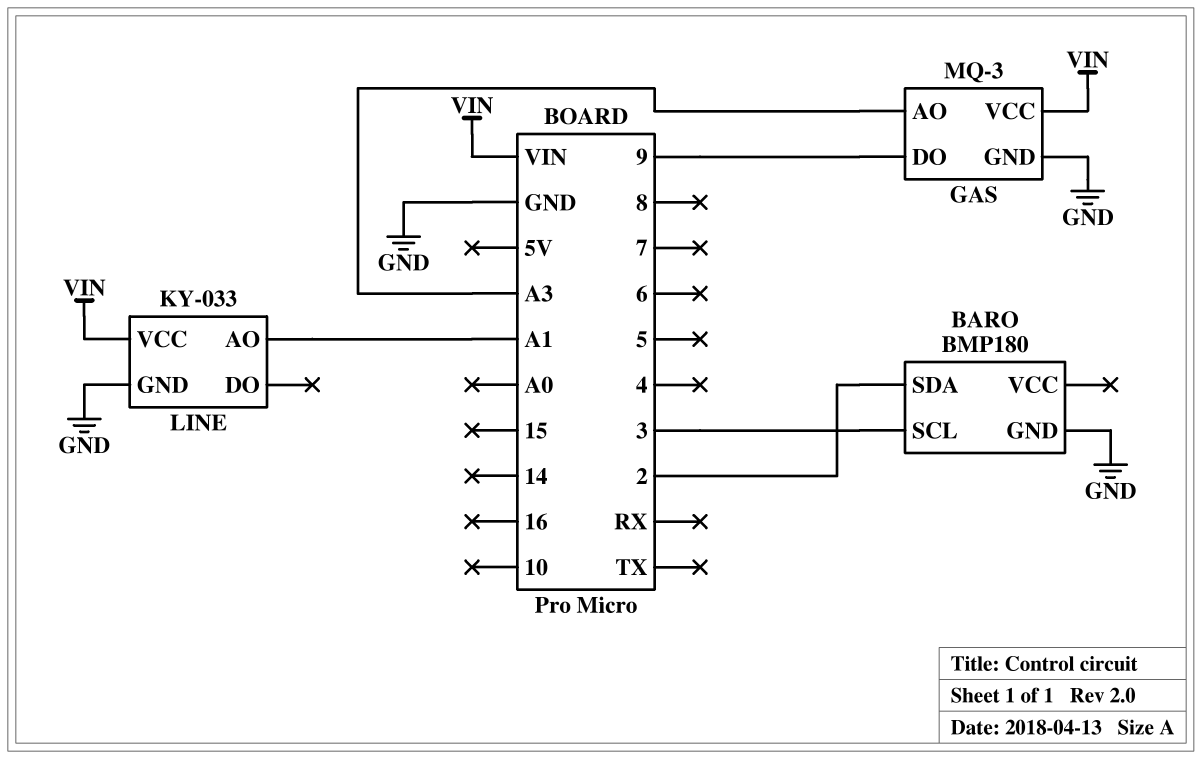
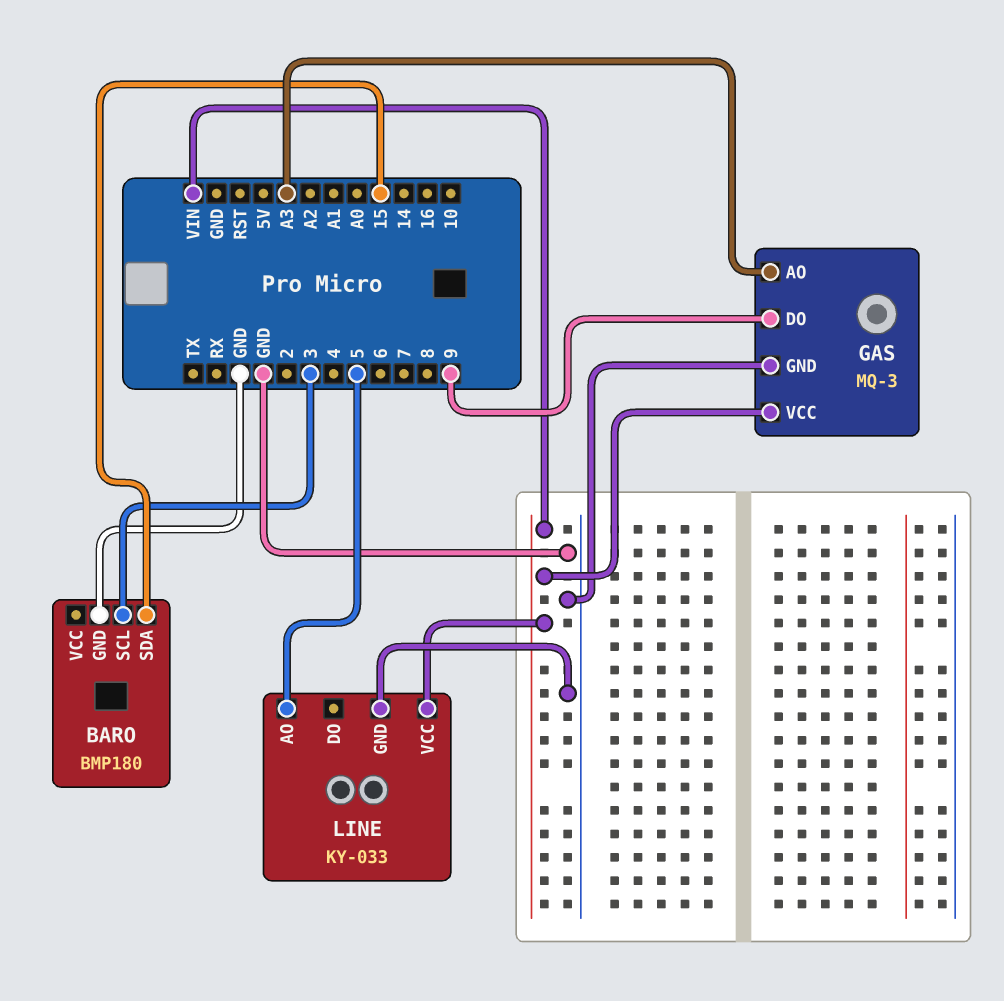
BARO pin SDA: 2 -> 15
LINE pin AO: A1 -> 5

